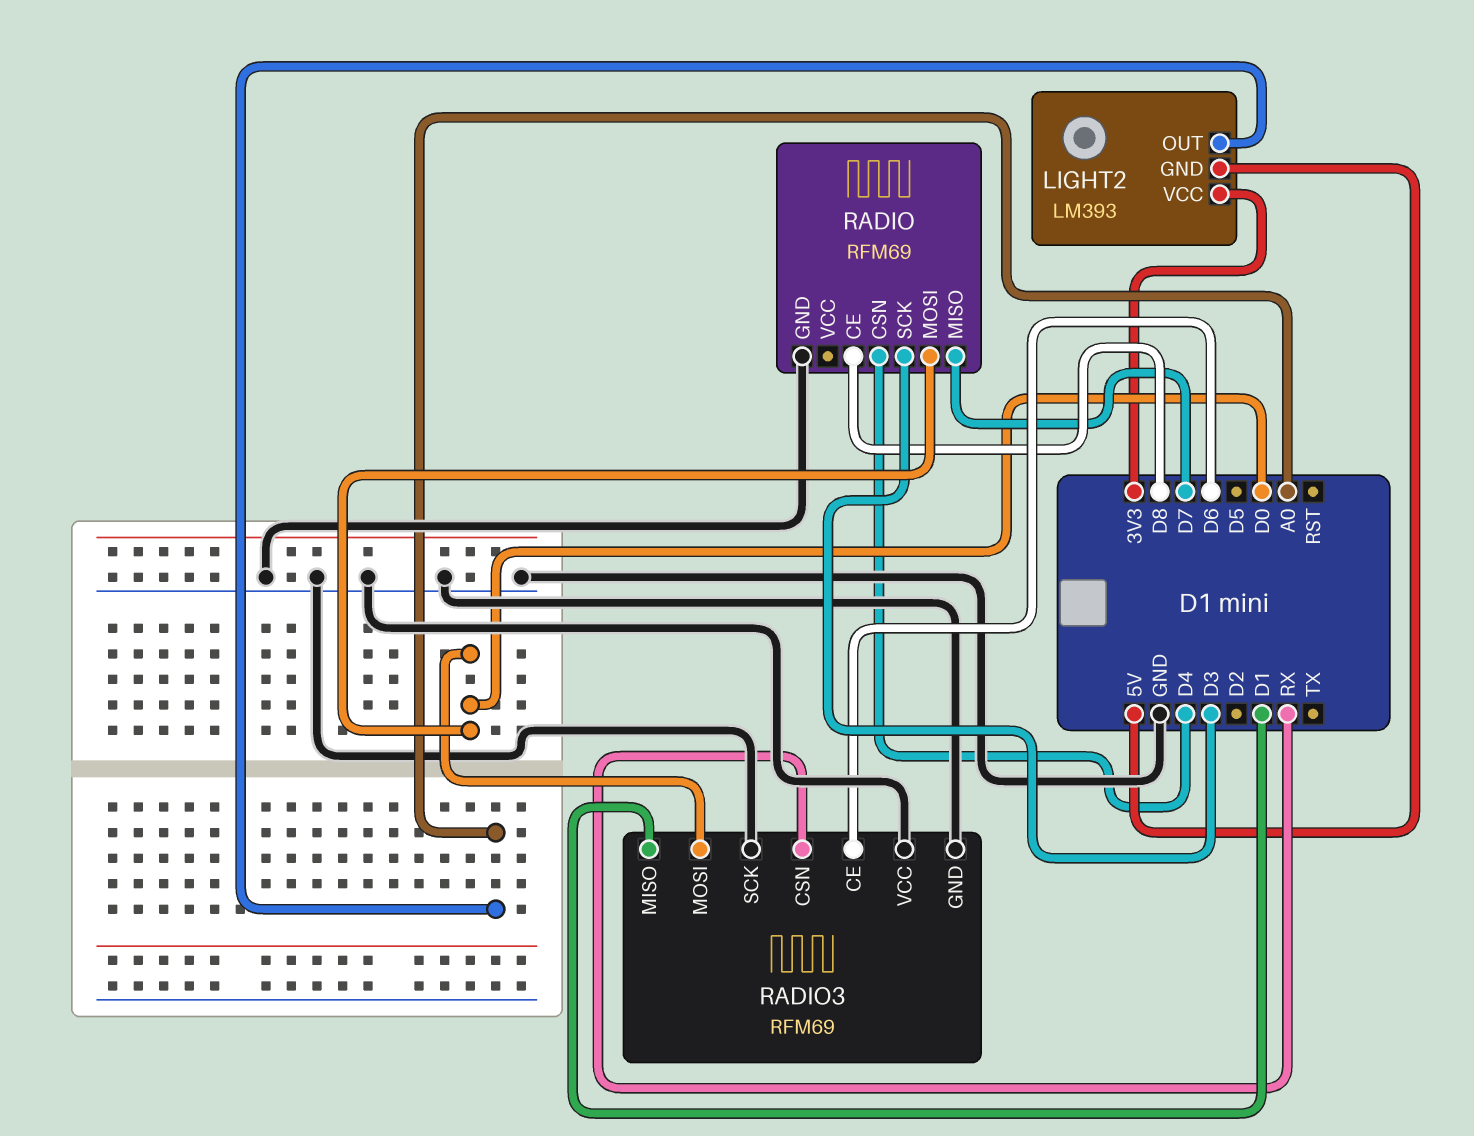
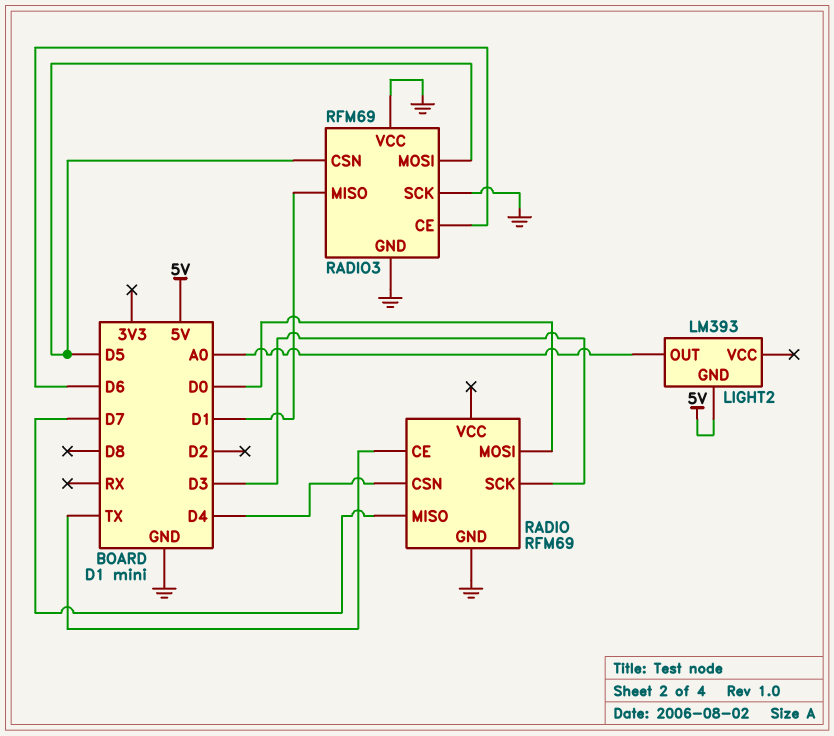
LIGHT2 pin VCC: 3V3 -> none
RADIO pin CE: D8 -> TX
RADIO3 pin CSN: RX -> D5
RADIO3 pin MOSI: D0 -> D5

